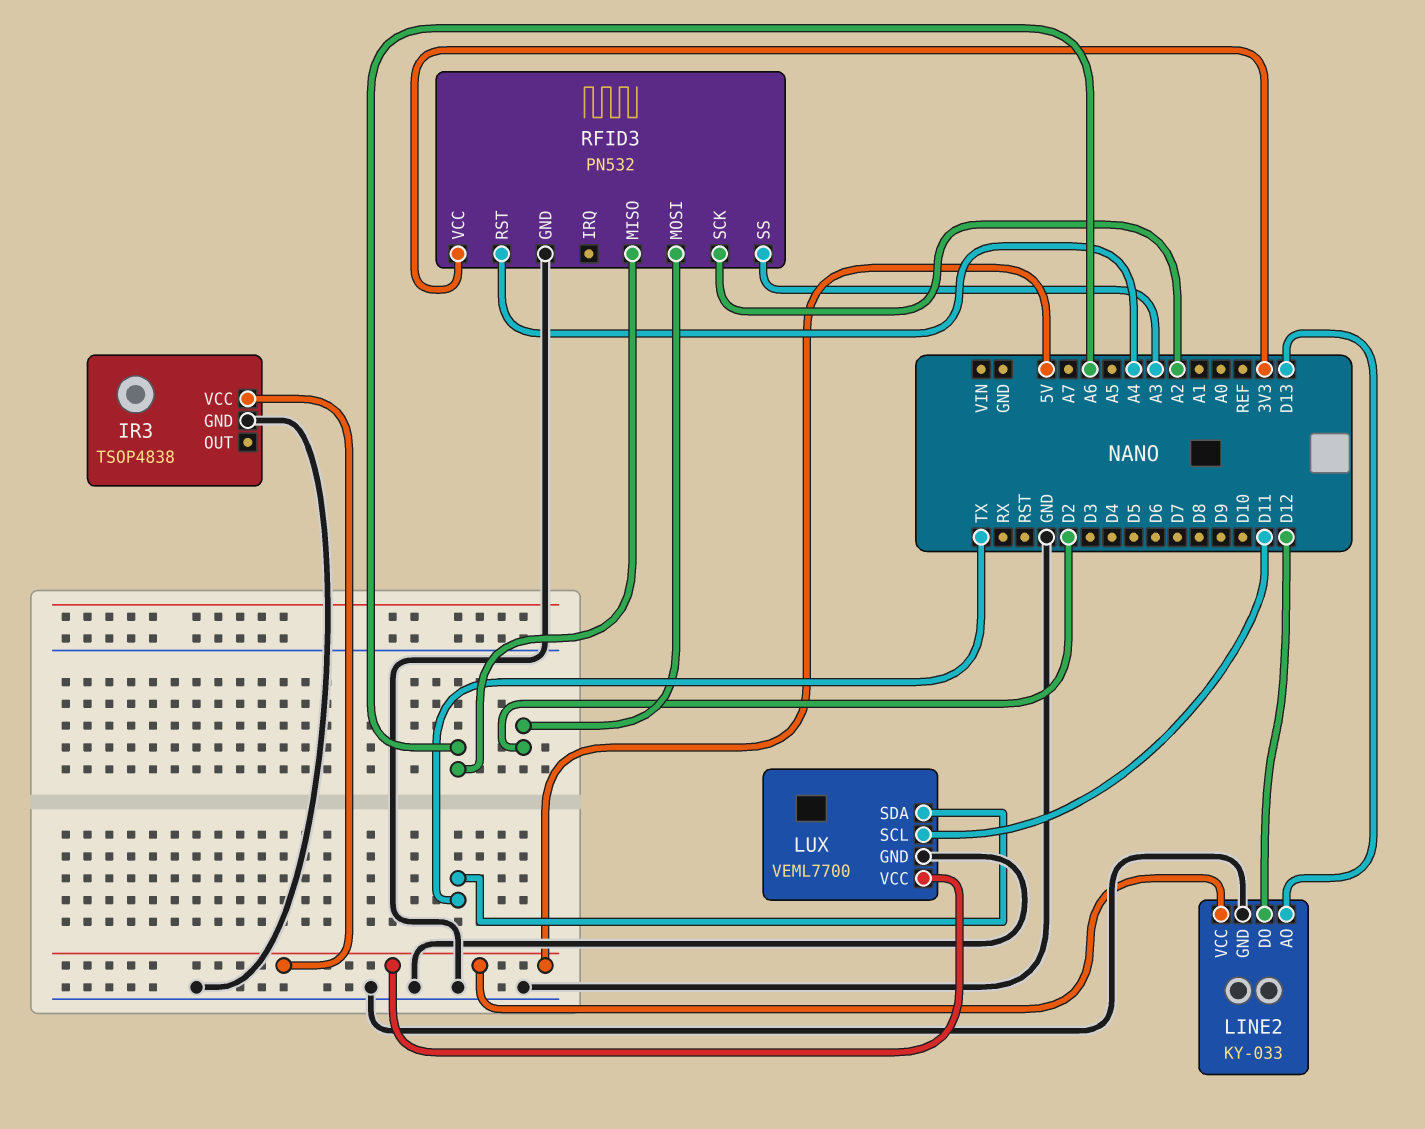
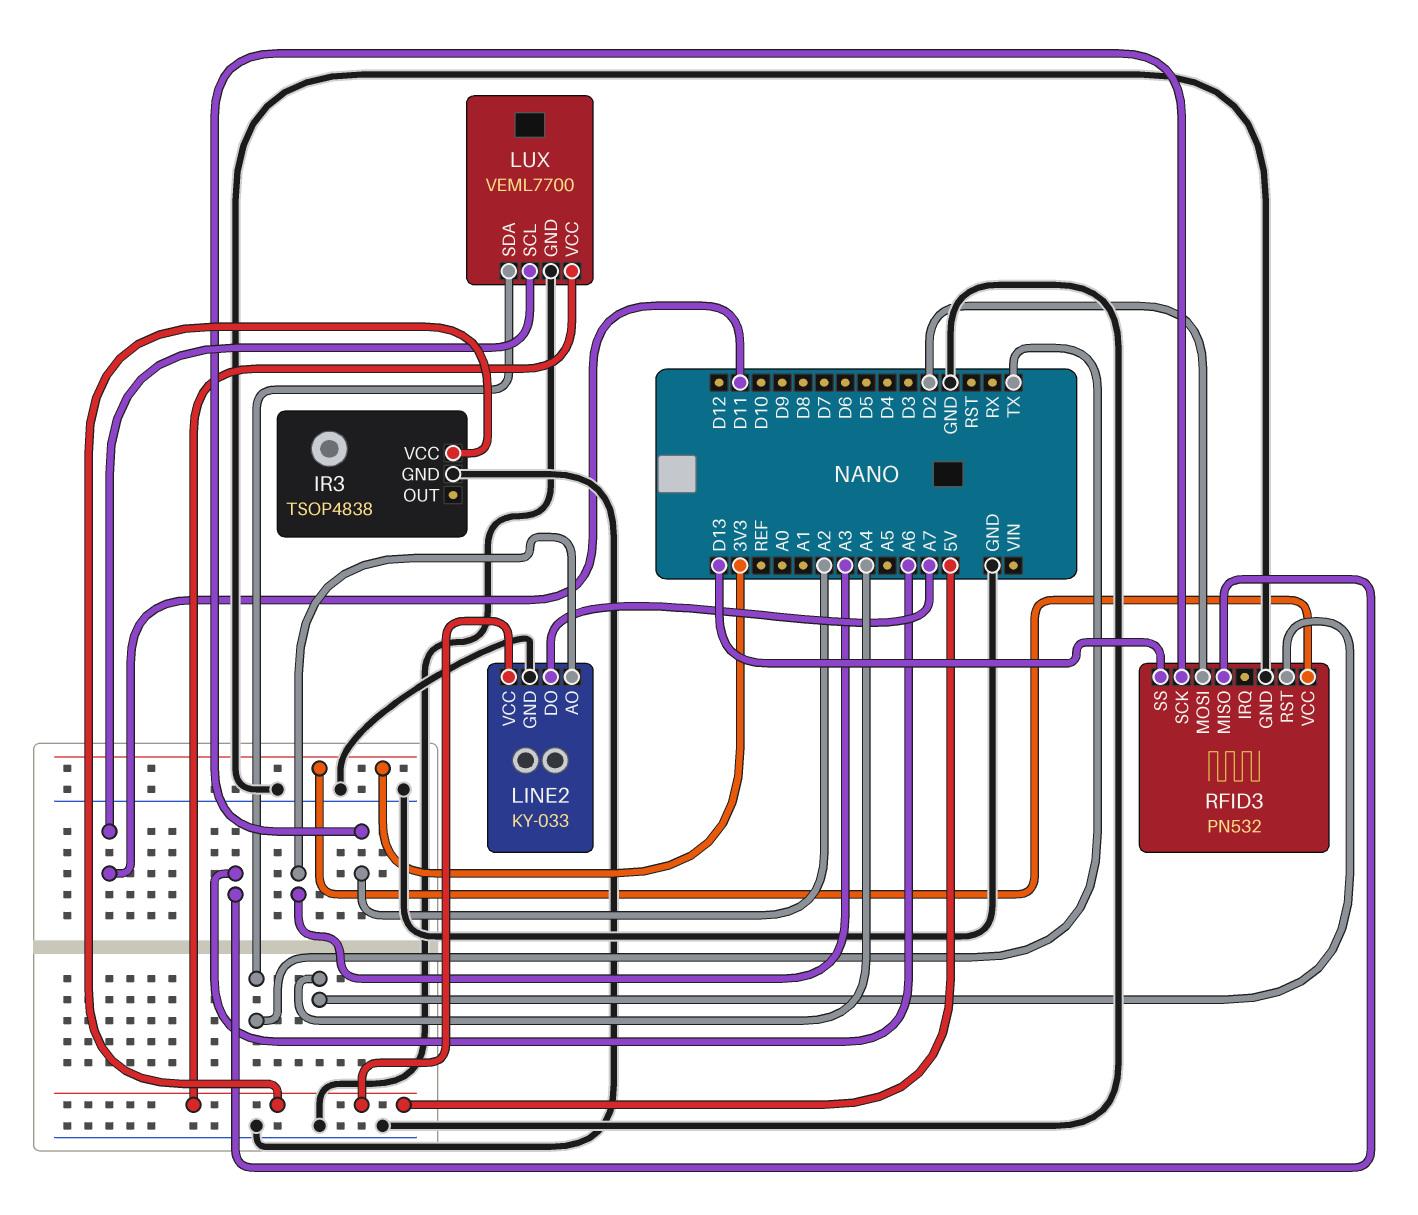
LINE2 pin AO: D13 -> A3
LINE2 pin DO: D12 -> A7
RFID3 pin SS: A3 -> D13

